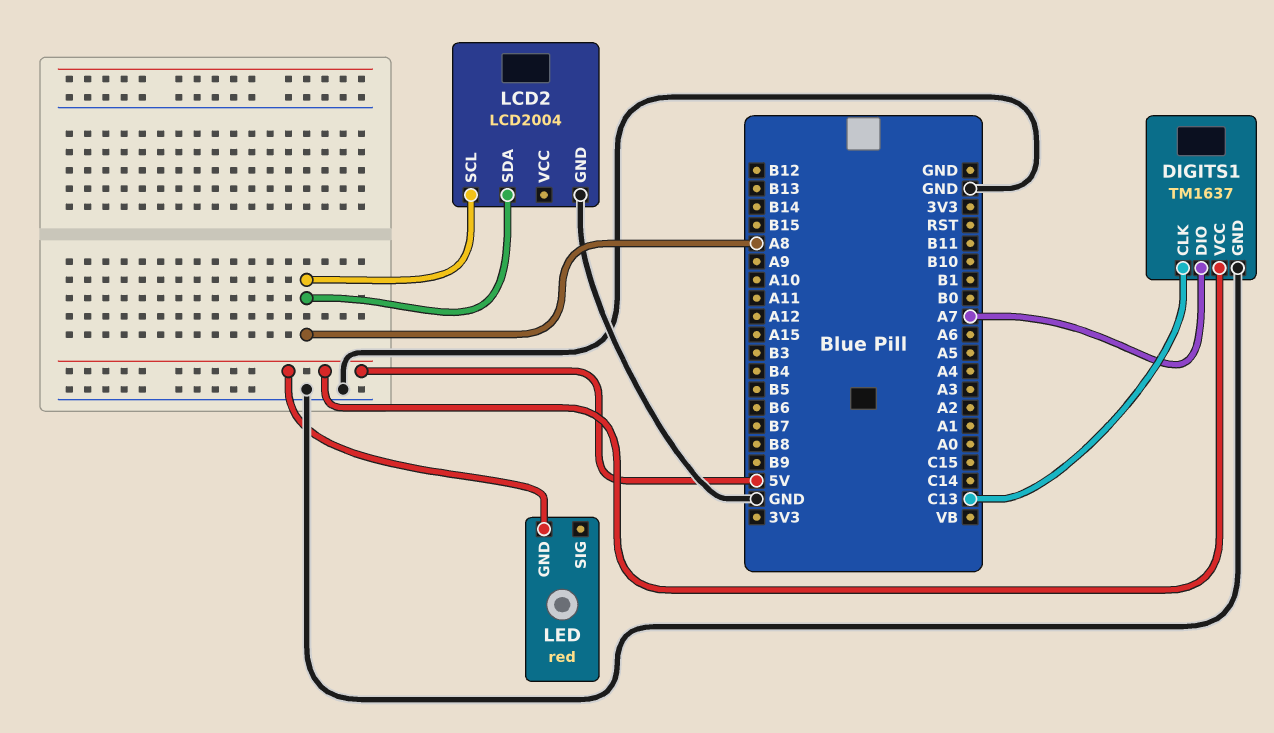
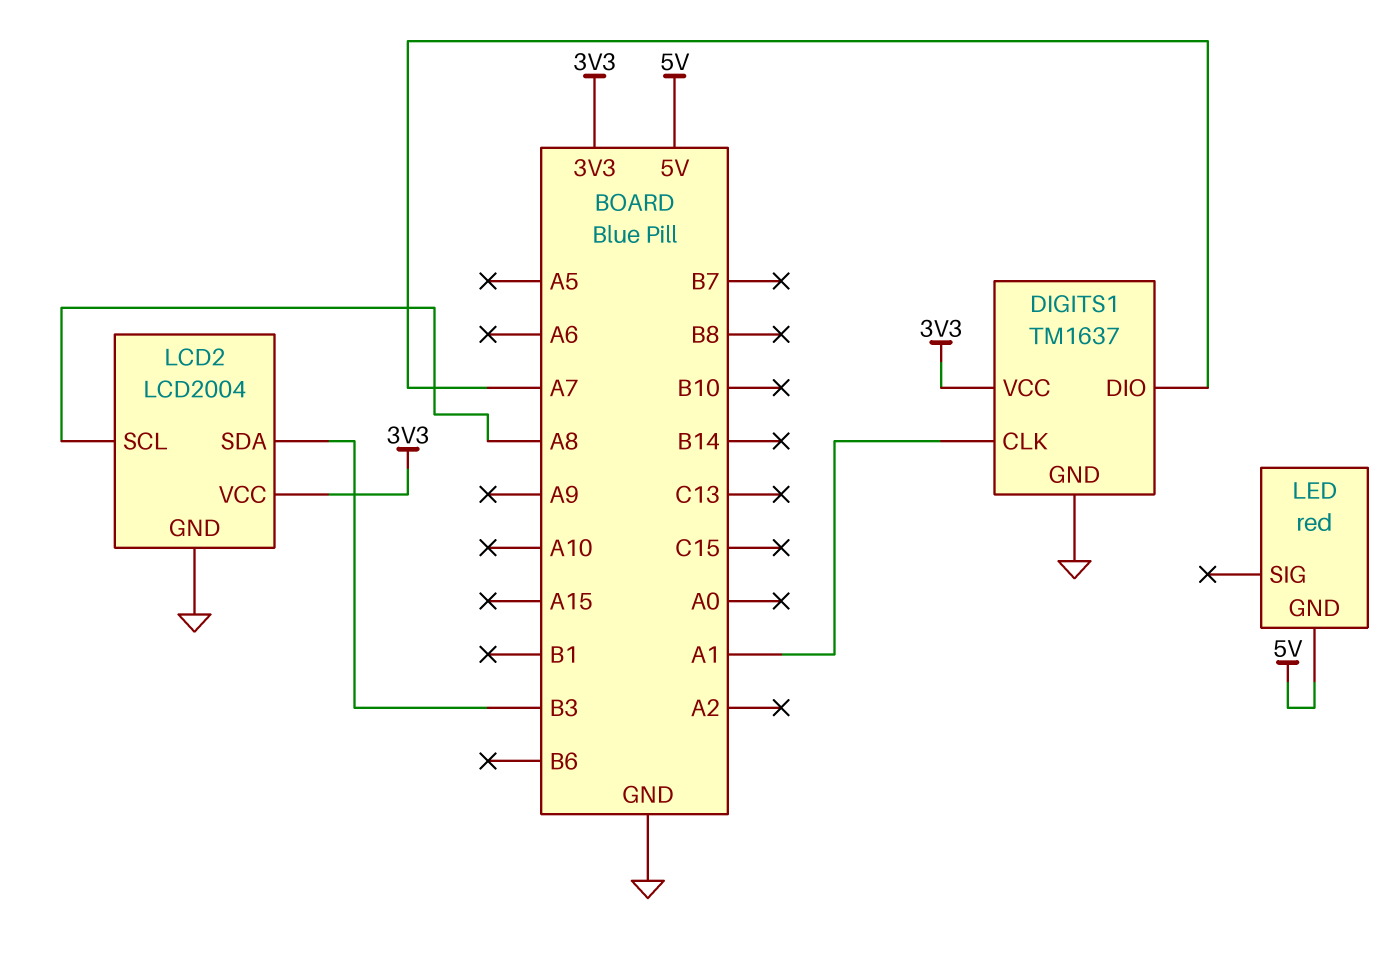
DIGITS1 pin CLK: C13 -> A1
DIGITS1 pin VCC: 5V -> 3V3
LCD2 pin SDA: A8 -> B3
LCD2 pin VCC: none -> 3V3

